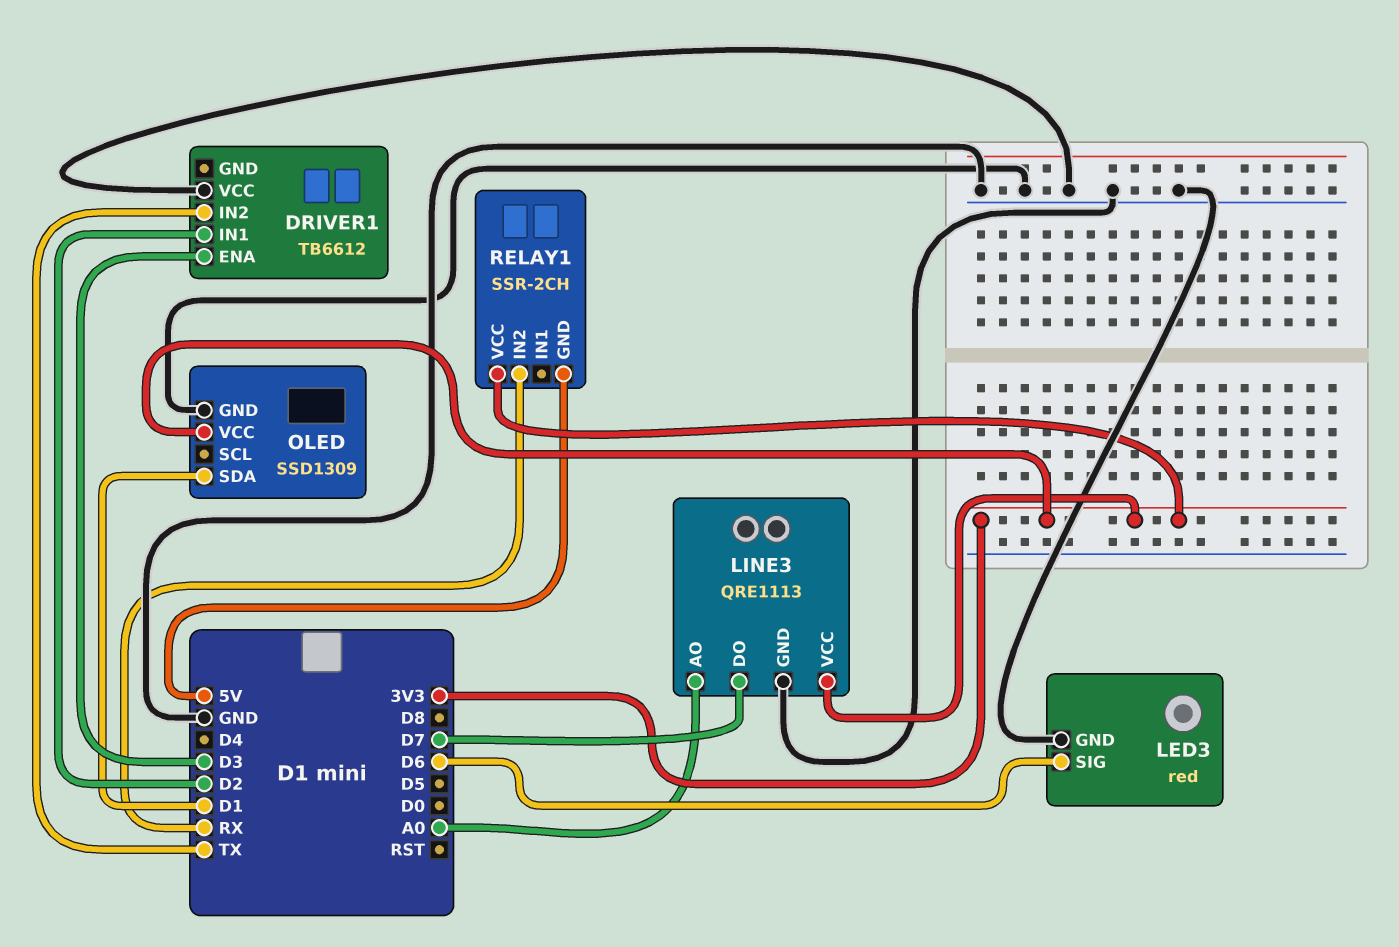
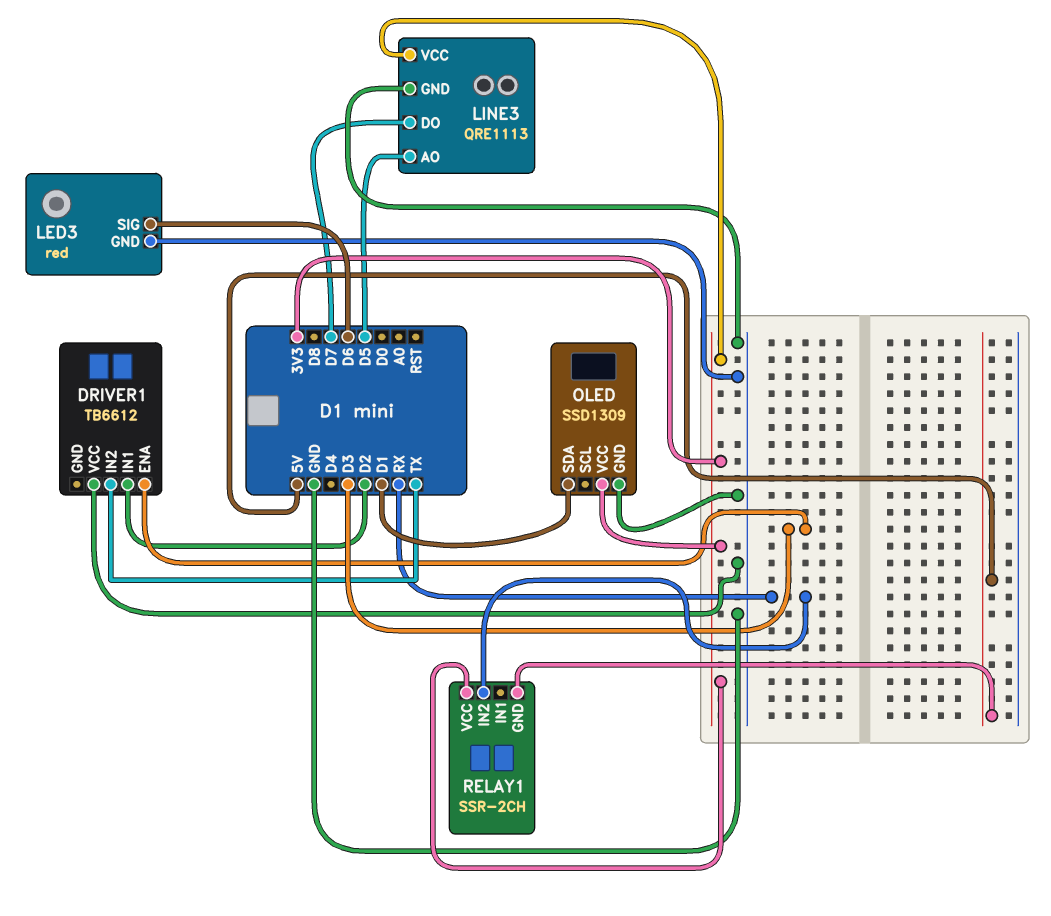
LINE3 pin AO: A0 -> D5

